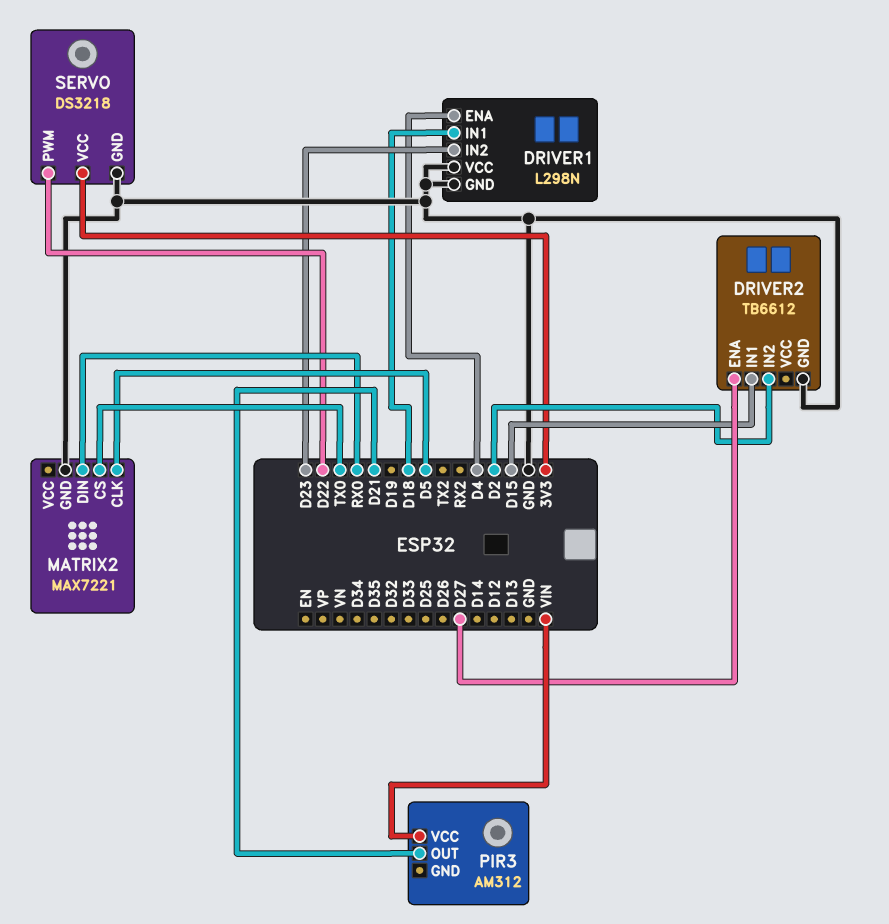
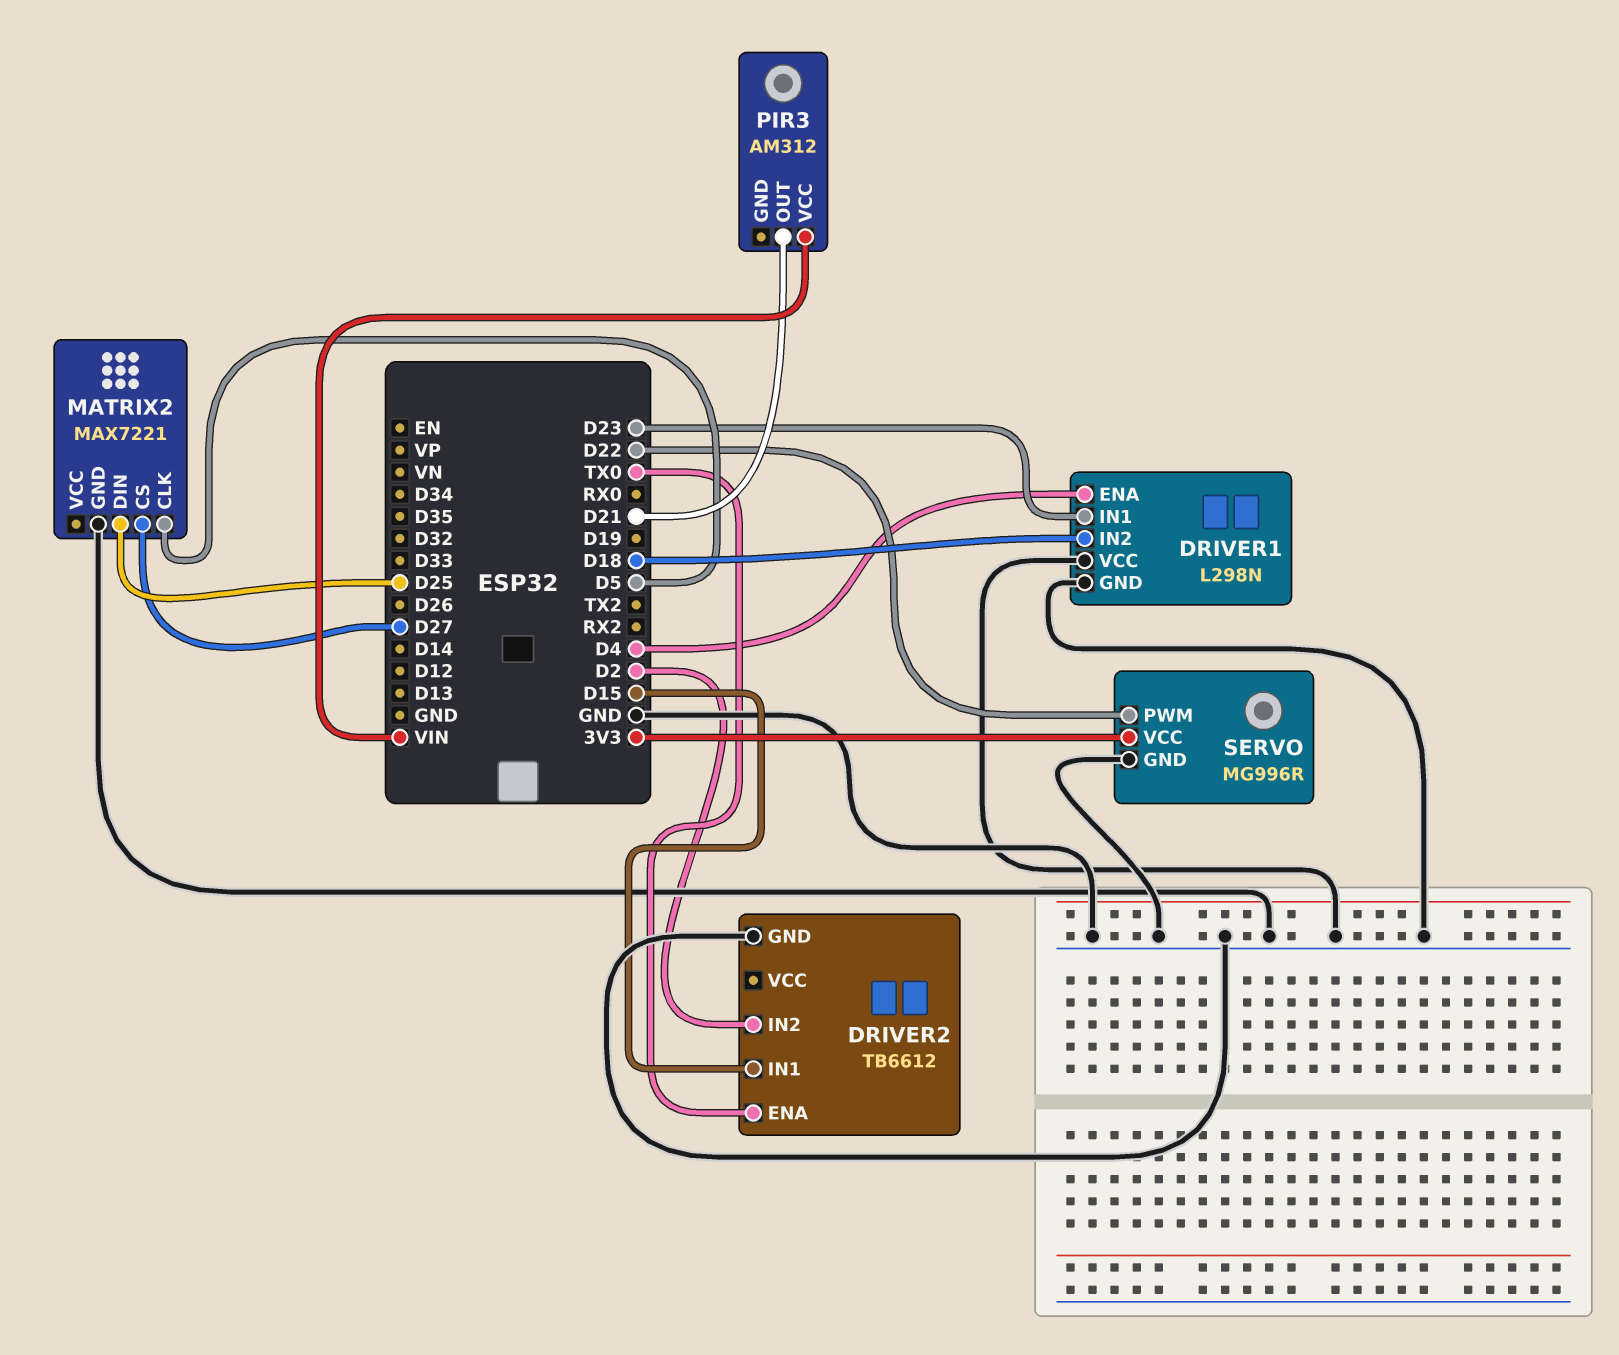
DRIVER1 pin IN1: D18 -> D23
DRIVER1 pin IN2: D23 -> D18
DRIVER2 pin ENA: D27 -> TX0
MATRIX2 pin CS: TX0 -> D27
MATRIX2 pin DIN: RX0 -> D25
SERVO: DS3218 -> MG996R

